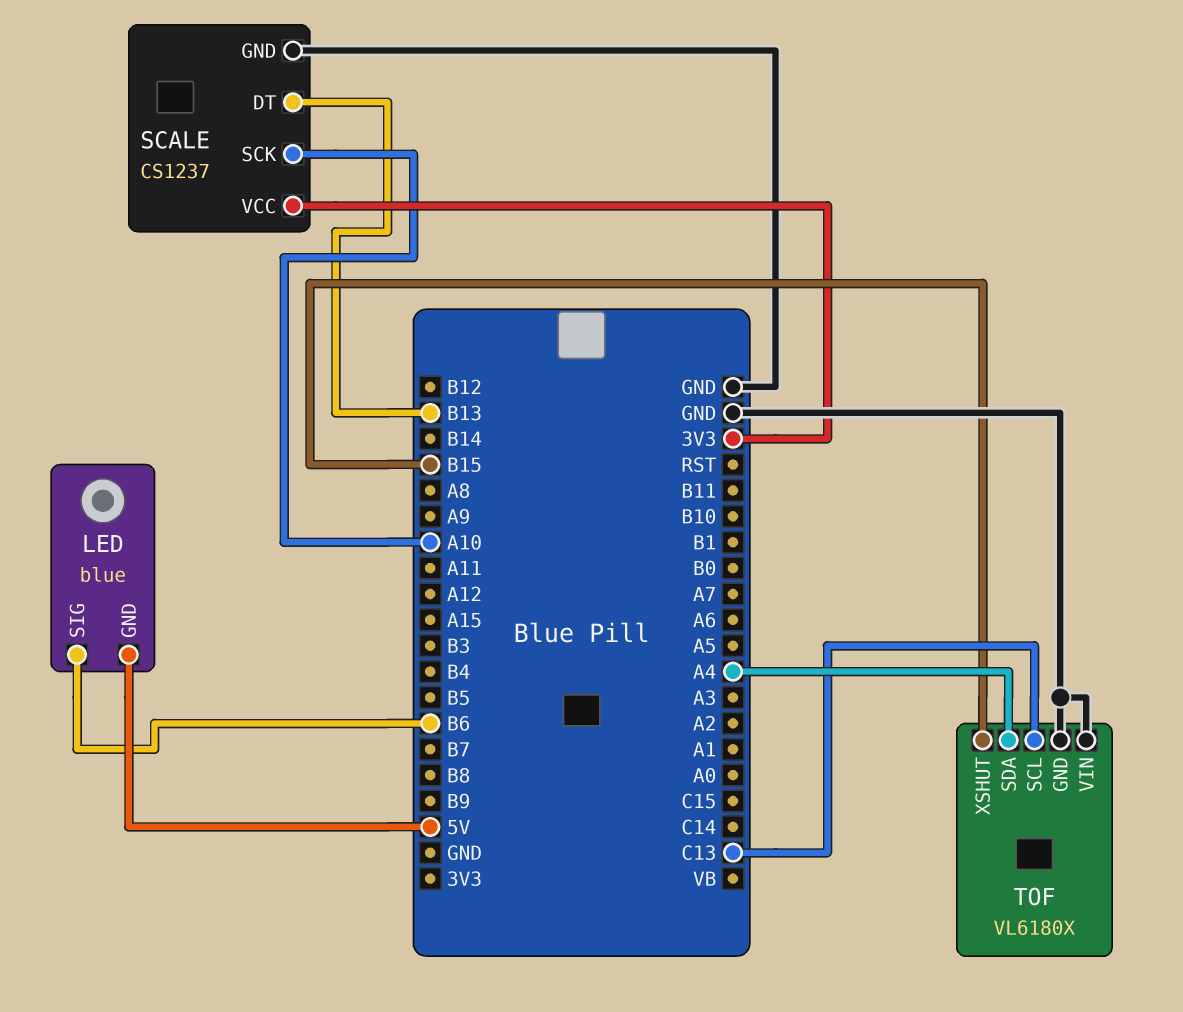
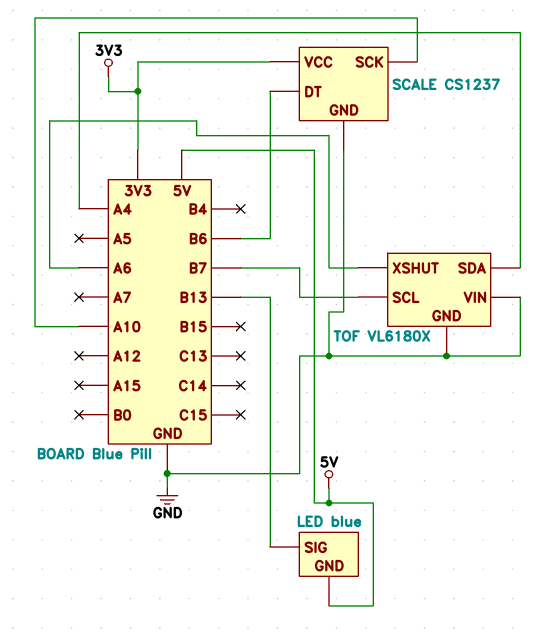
LED pin SIG: B6 -> B13
SCALE pin DT: B13 -> B6
TOF pin SCL: C13 -> B7
TOF pin XSHUT: B15 -> A6

